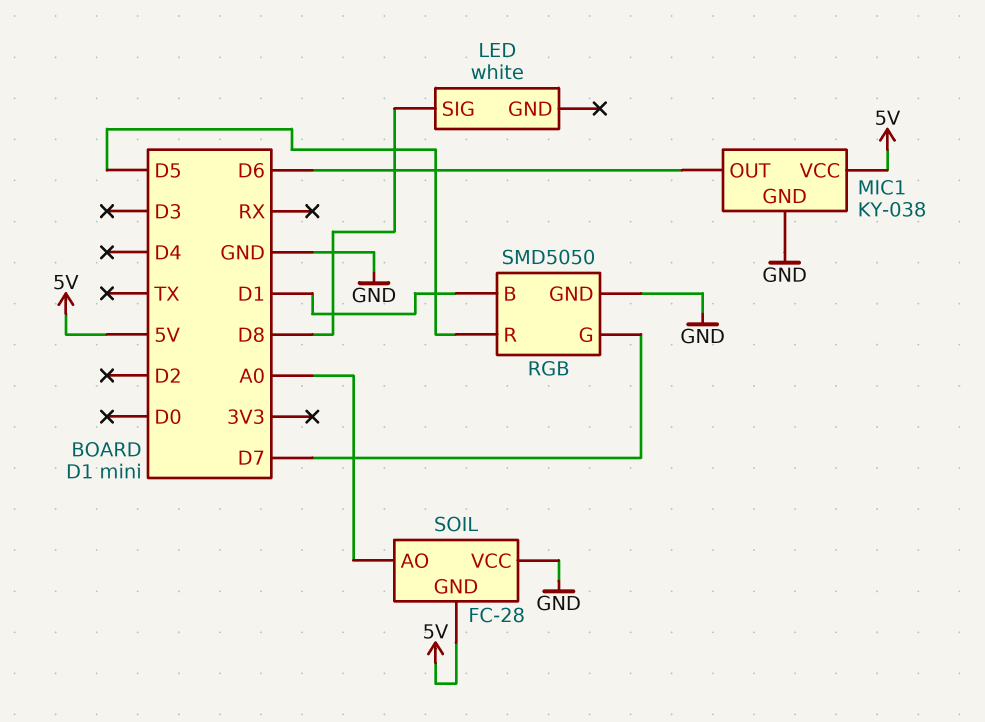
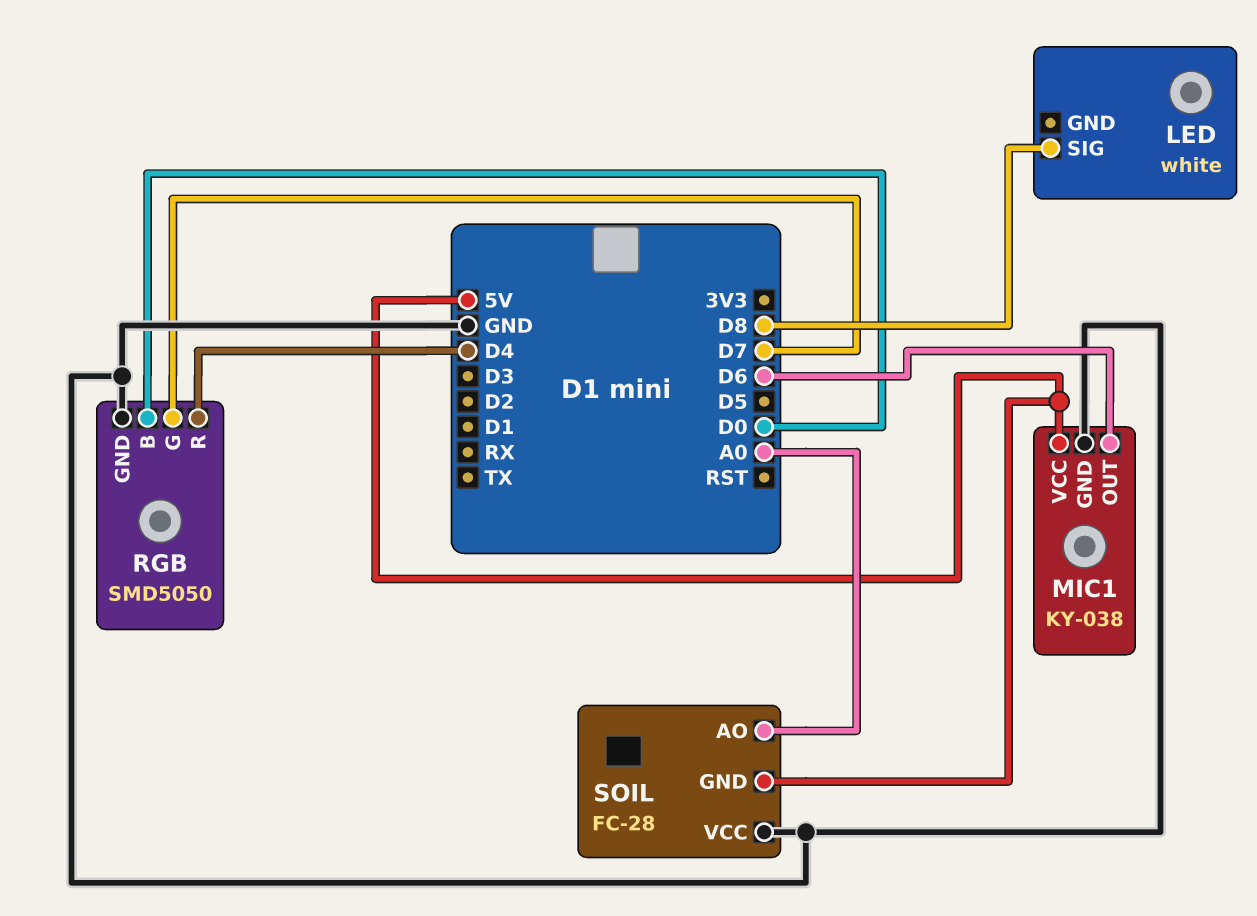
RGB pin B: D1 -> D0
RGB pin R: D5 -> D4

